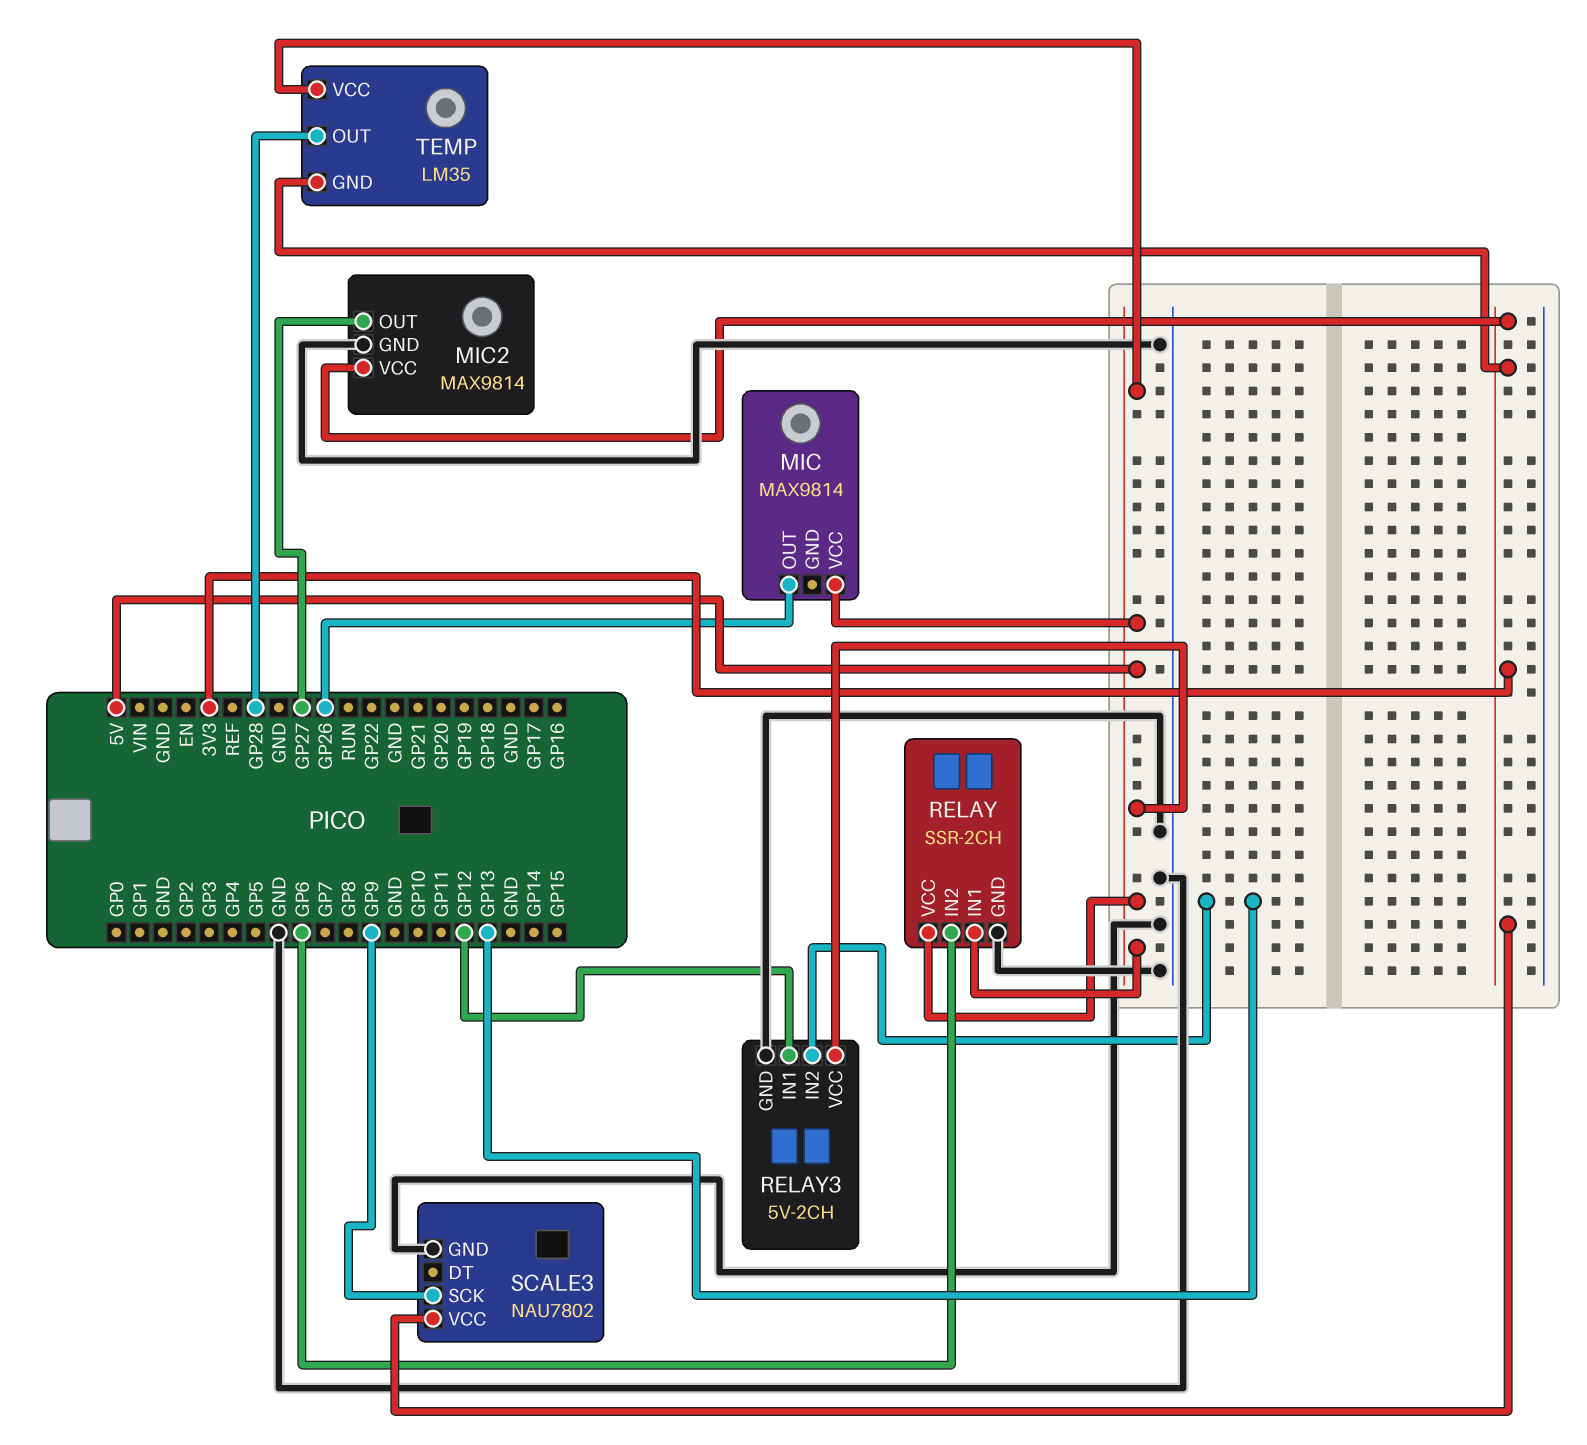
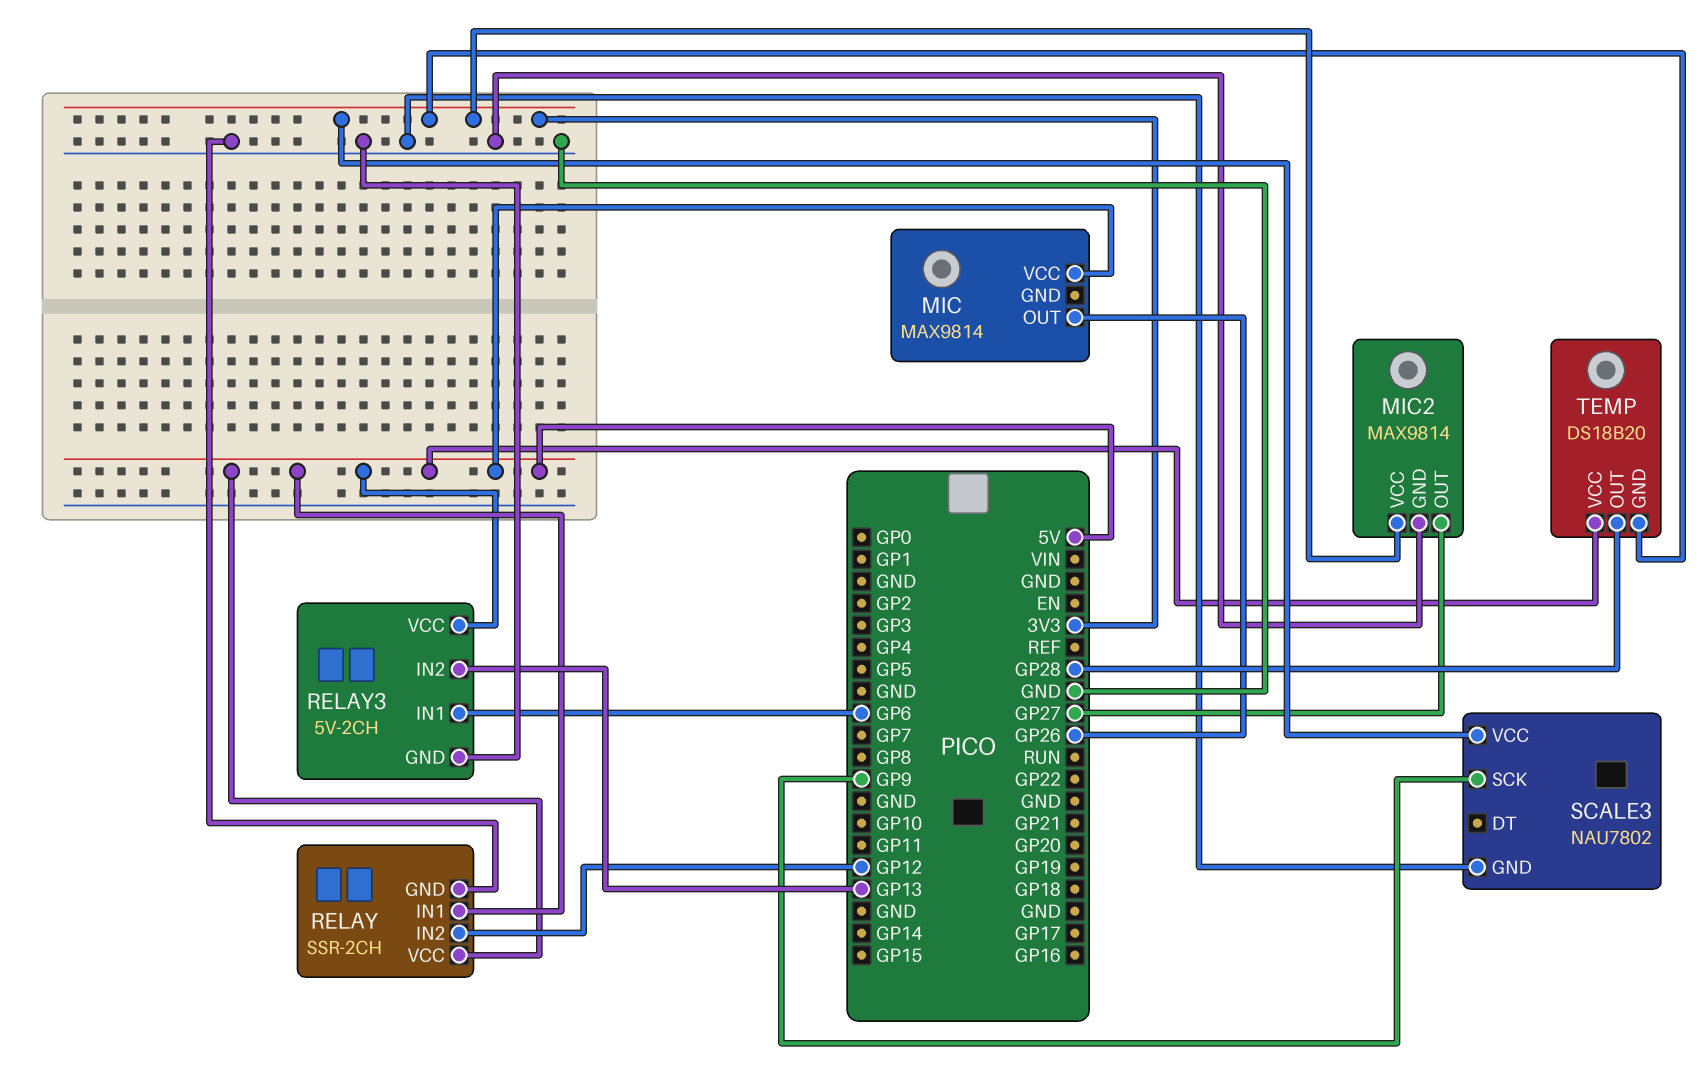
RELAY pin IN2: GP6 -> GP12
RELAY3 pin IN1: GP12 -> GP6
TEMP: LM35 -> DS18B20

